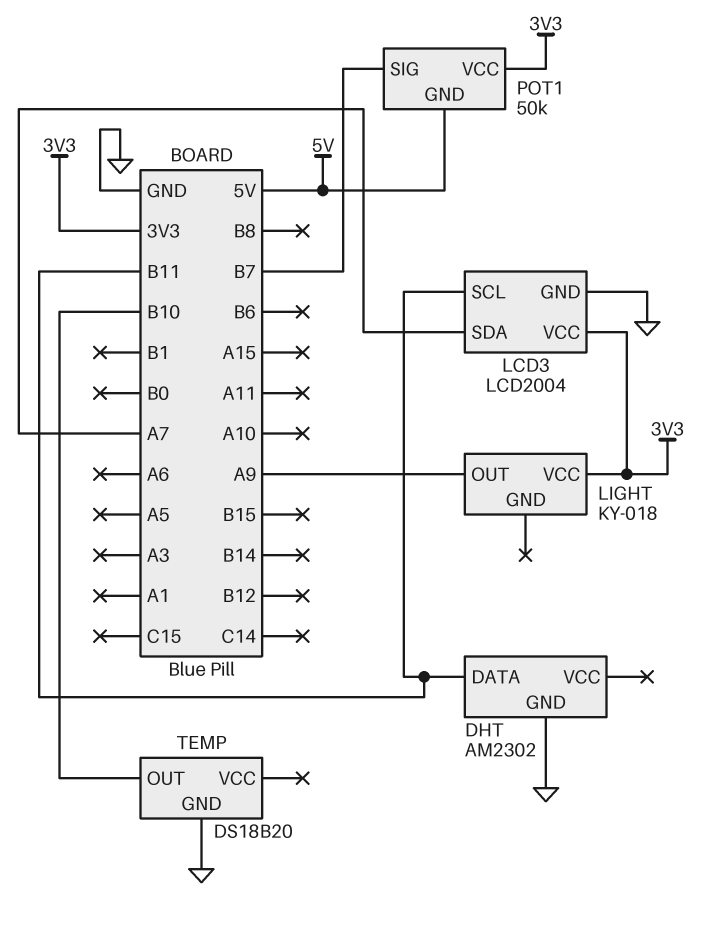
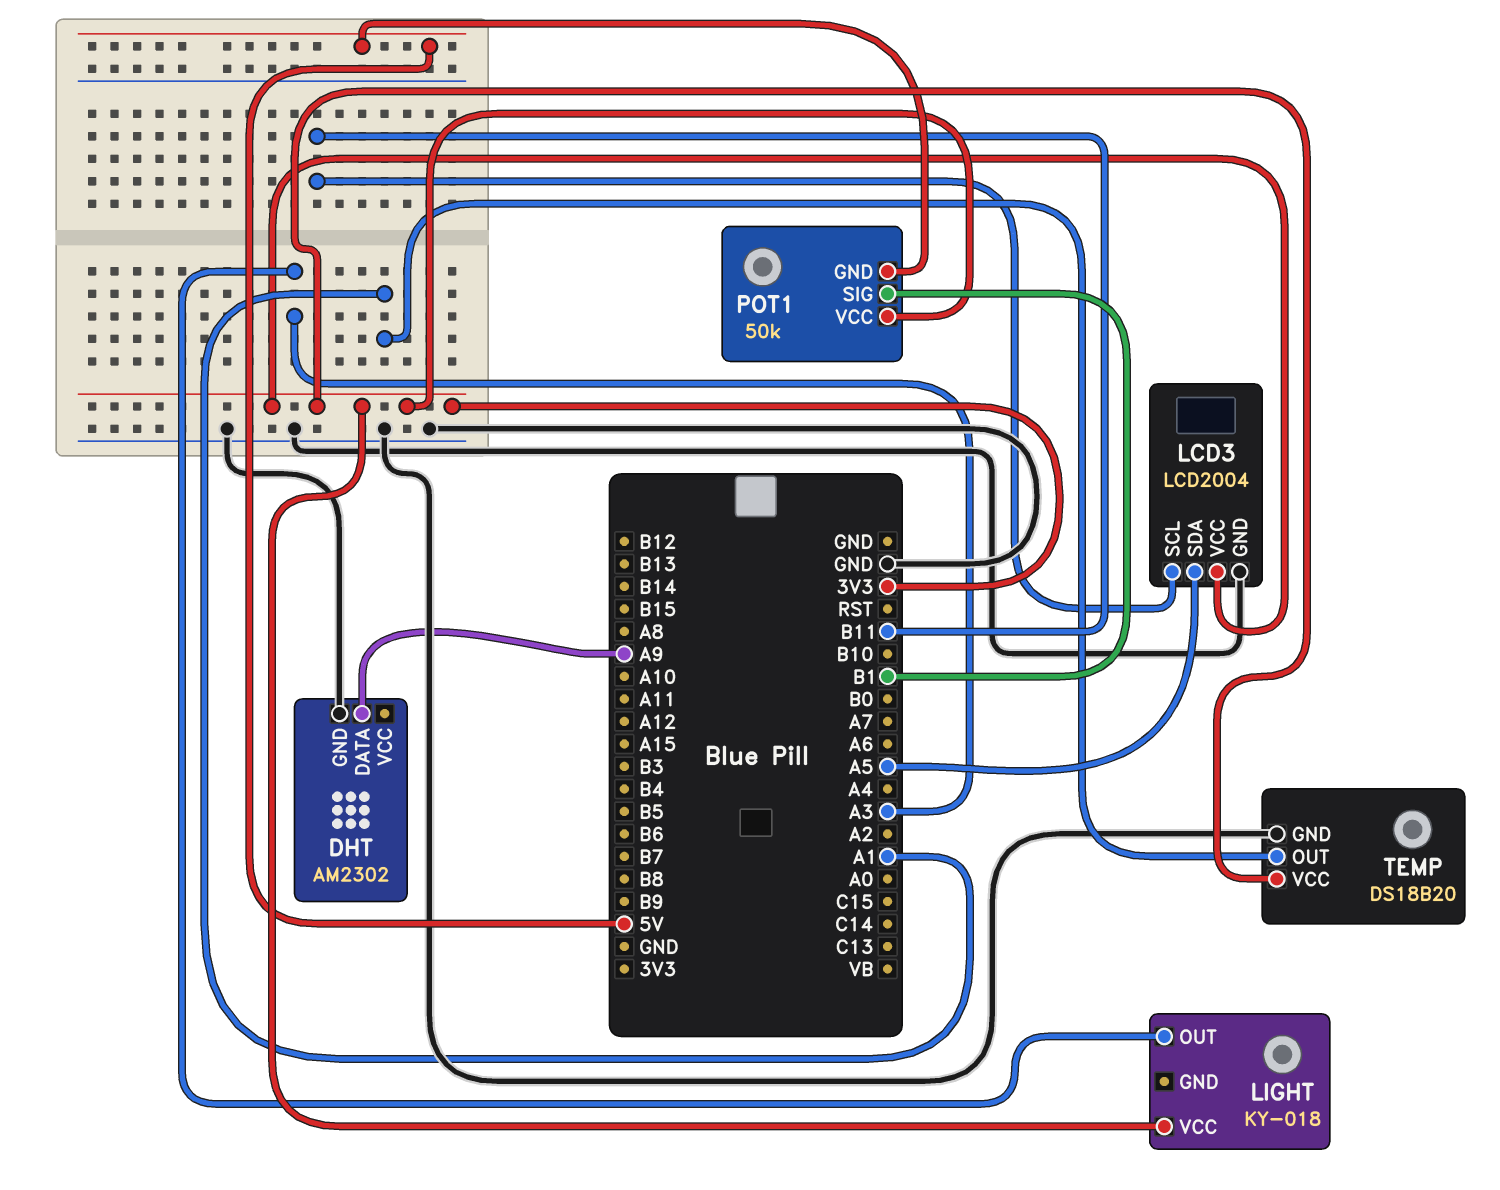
DHT pin DATA: B11 -> A9
LCD3 pin SDA: A7 -> A5
LIGHT pin OUT: A9 -> A3
POT1 pin SIG: B7 -> B1
TEMP pin OUT: B10 -> A1
TEMP pin VCC: none -> 3V3

